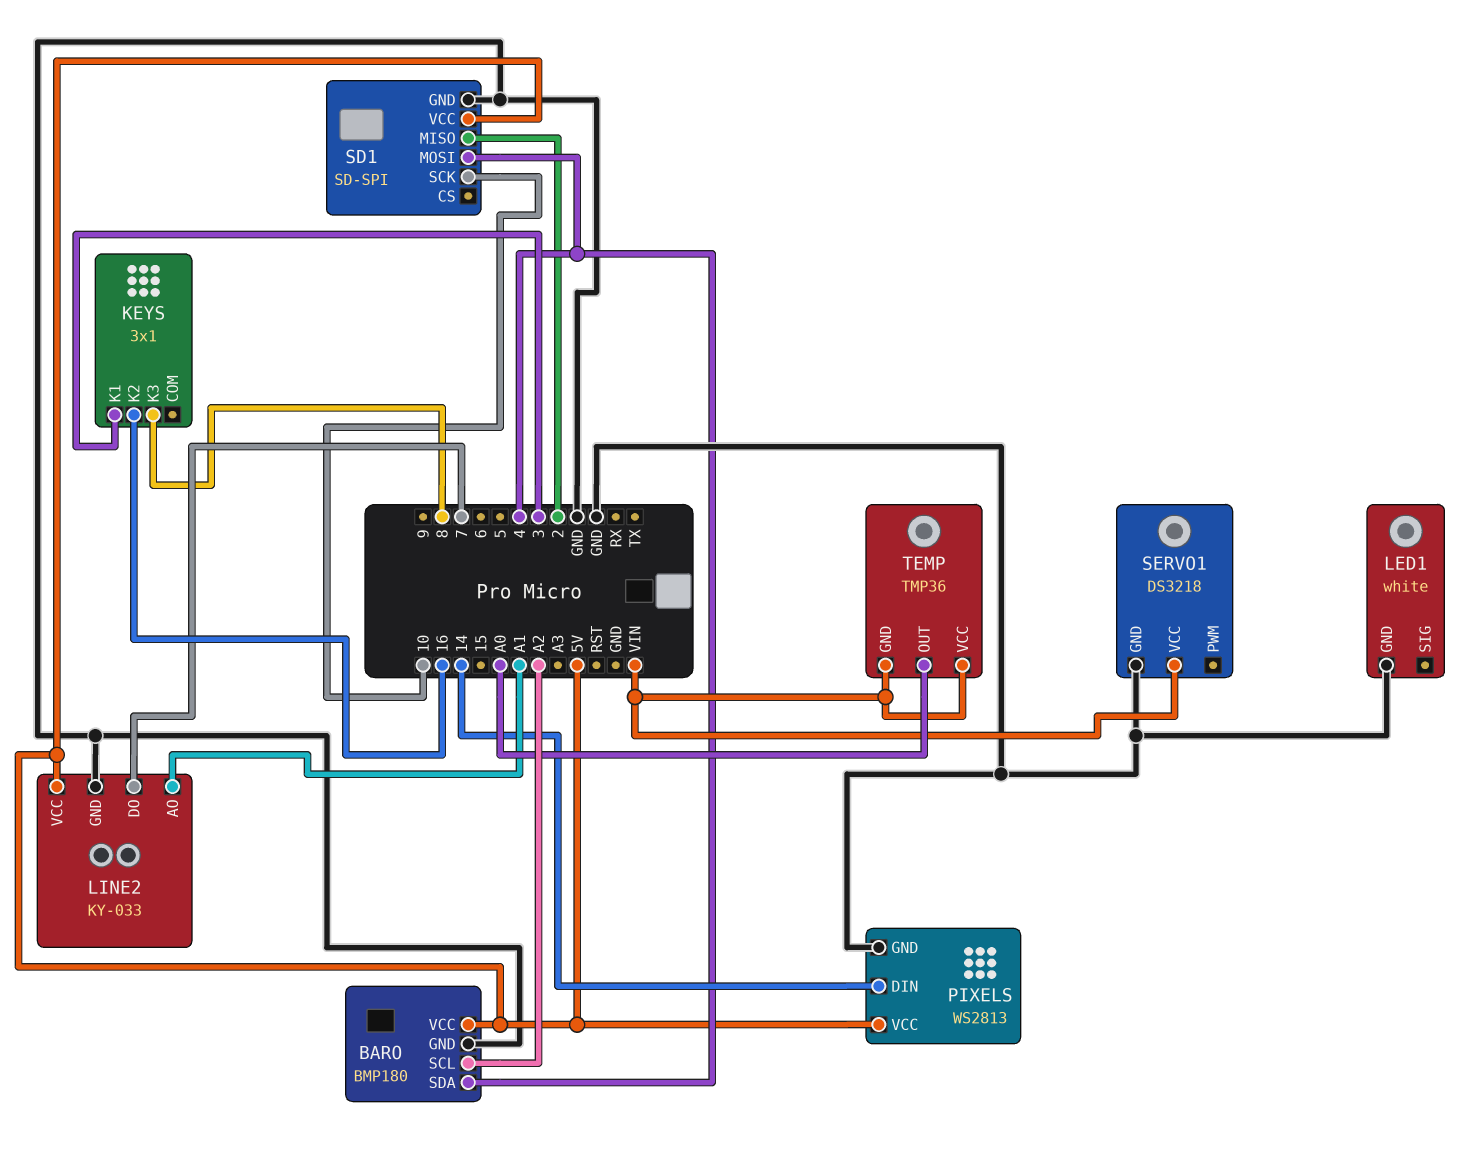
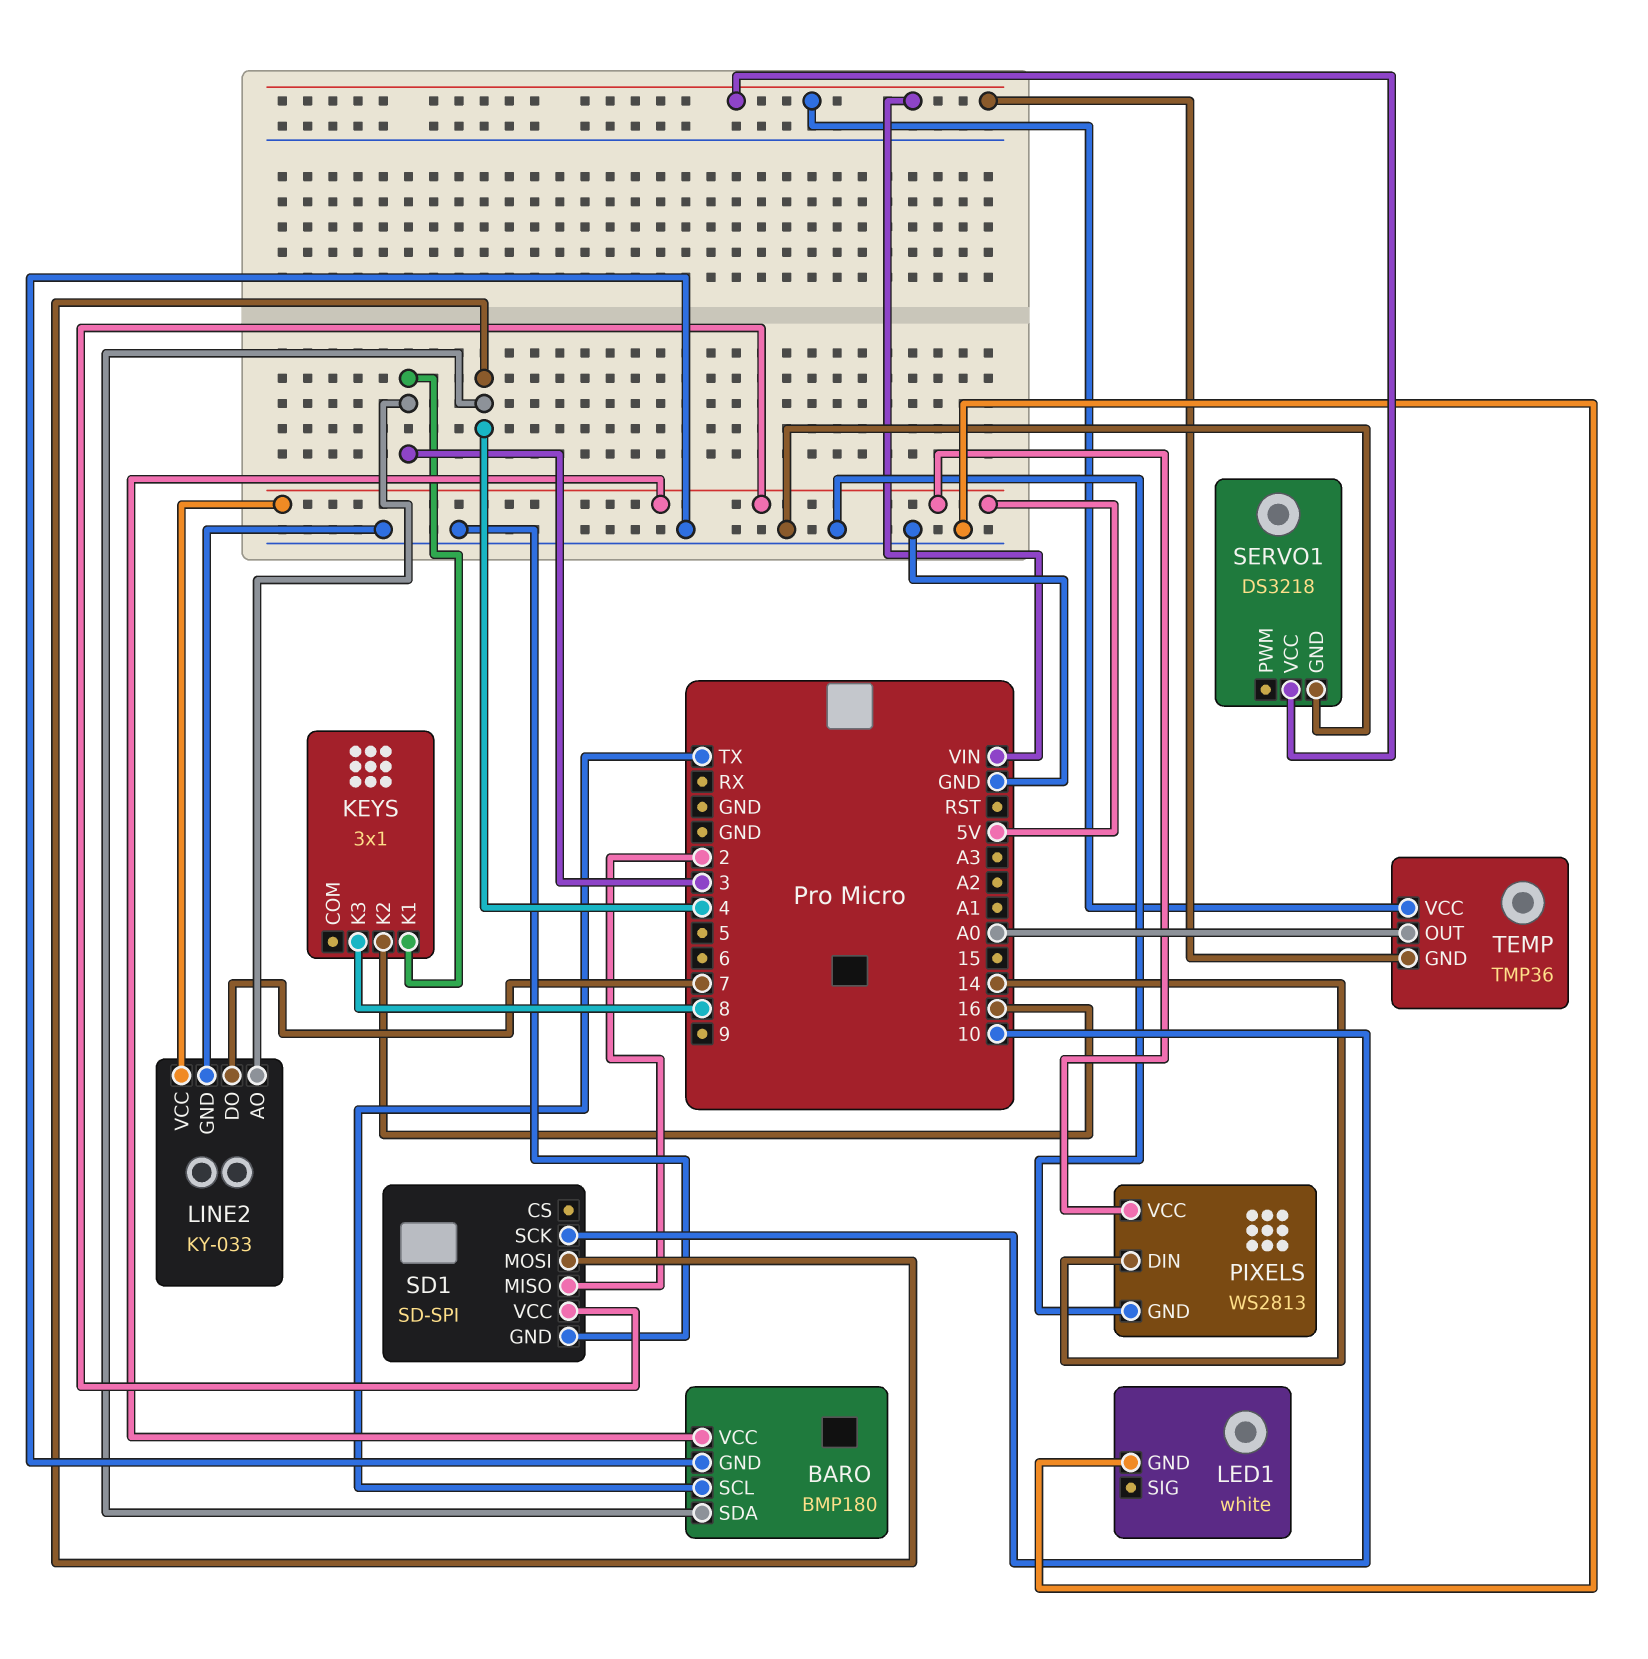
BARO pin SCL: A2 -> TX
LINE2 pin AO: A1 -> 3

